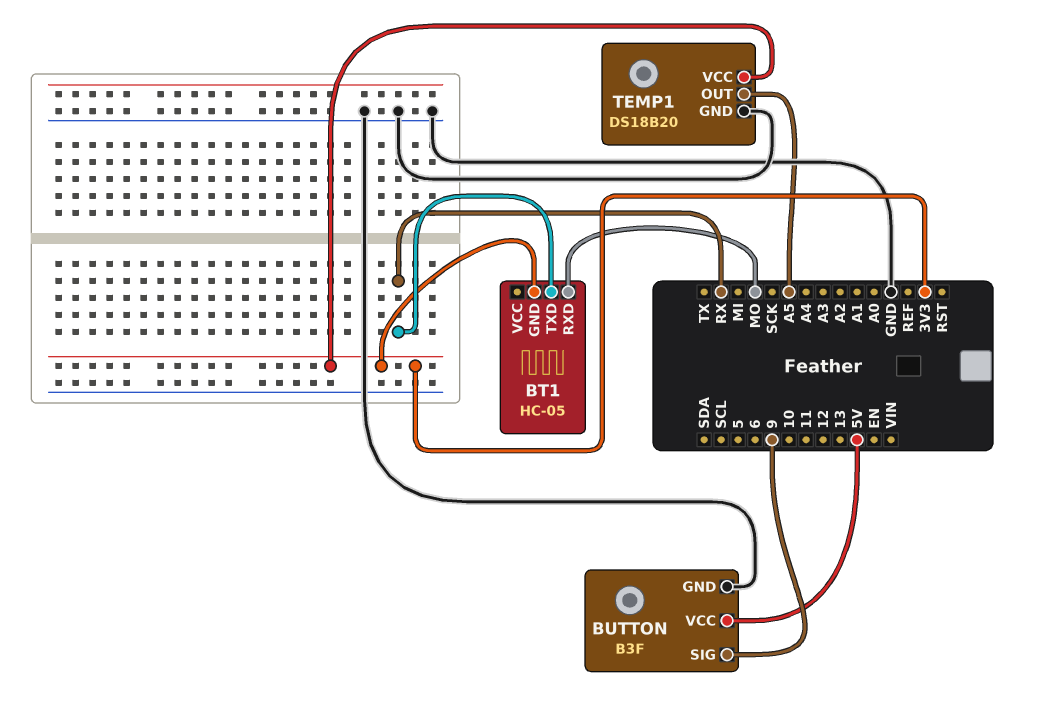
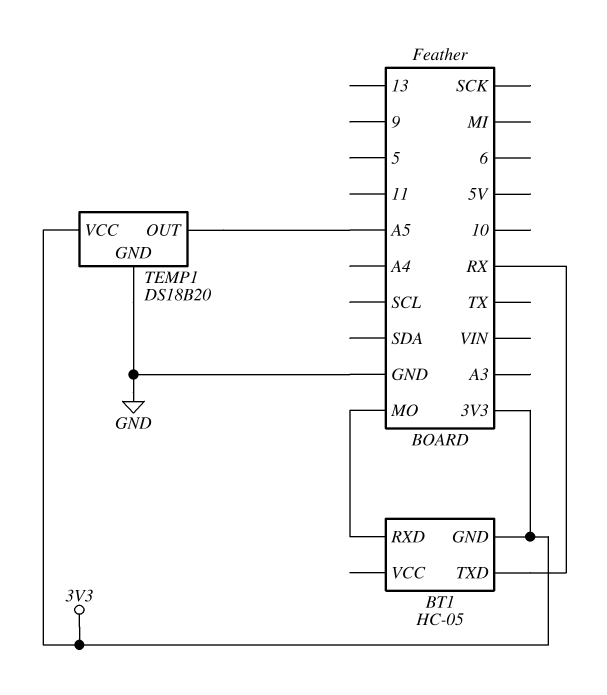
BUTTON: B3F -> none
BUTTON pin GND: GND -> none
BUTTON pin SIG: 9 -> none
BUTTON pin VCC: 5V -> none

